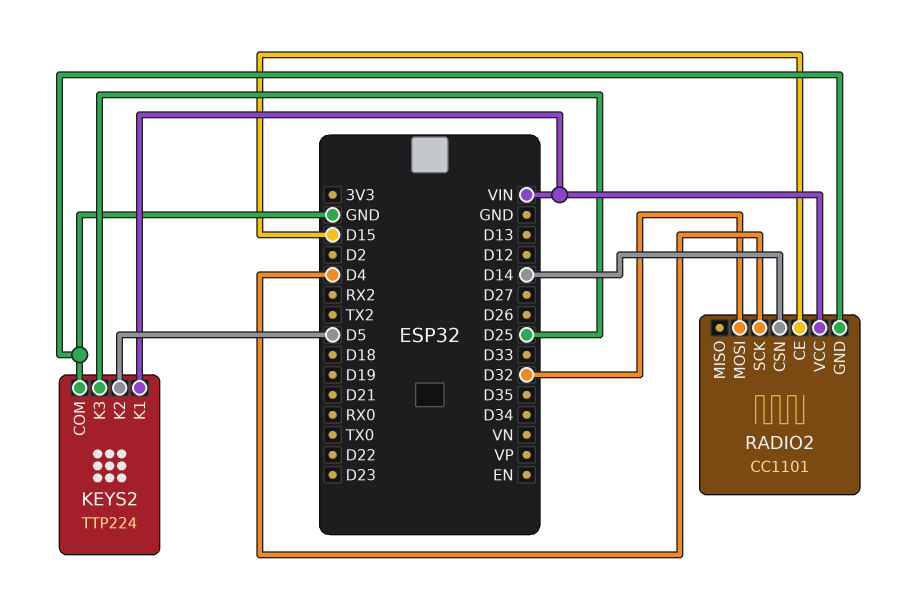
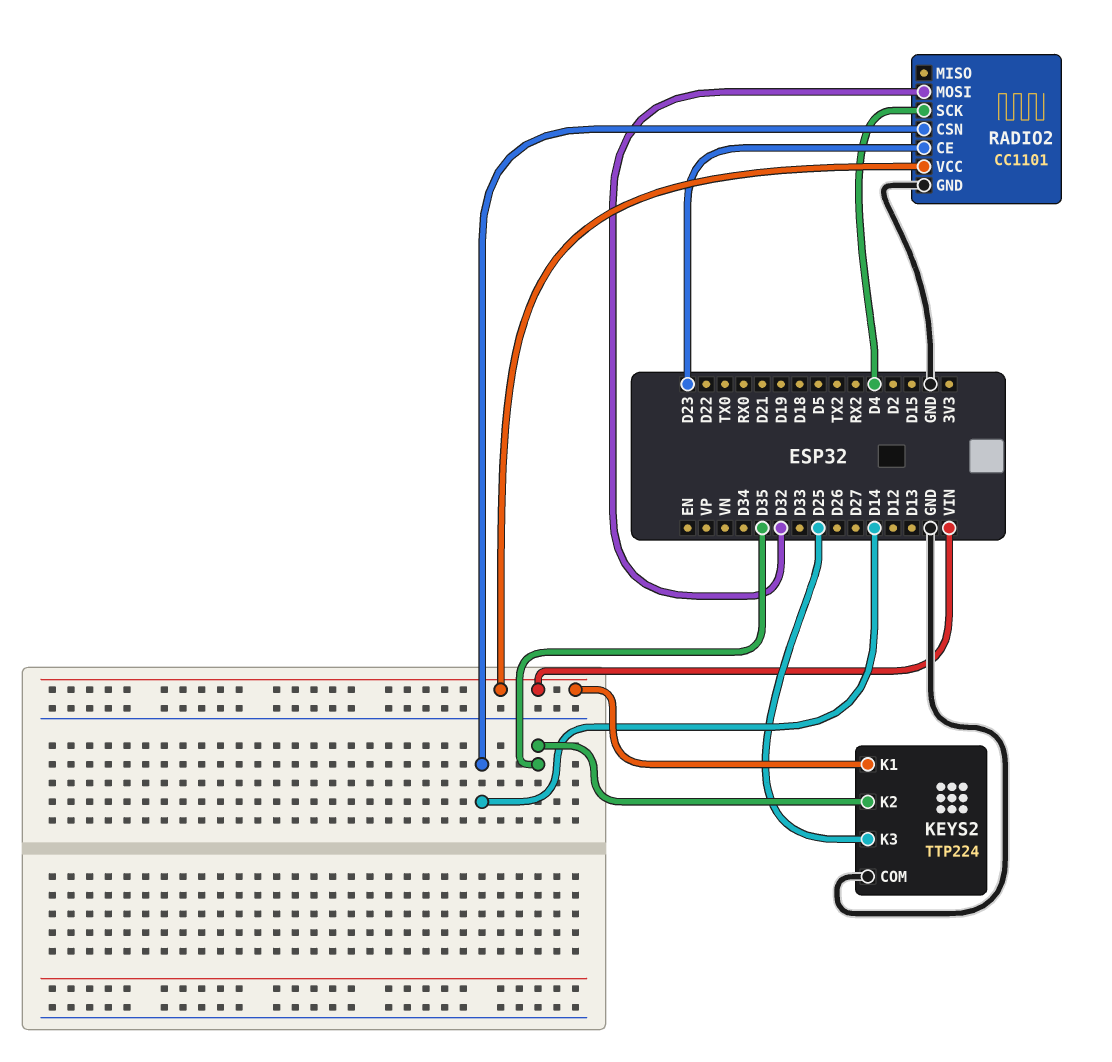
KEYS2 pin K2: D5 -> D35
RADIO2 pin CE: D15 -> D23

